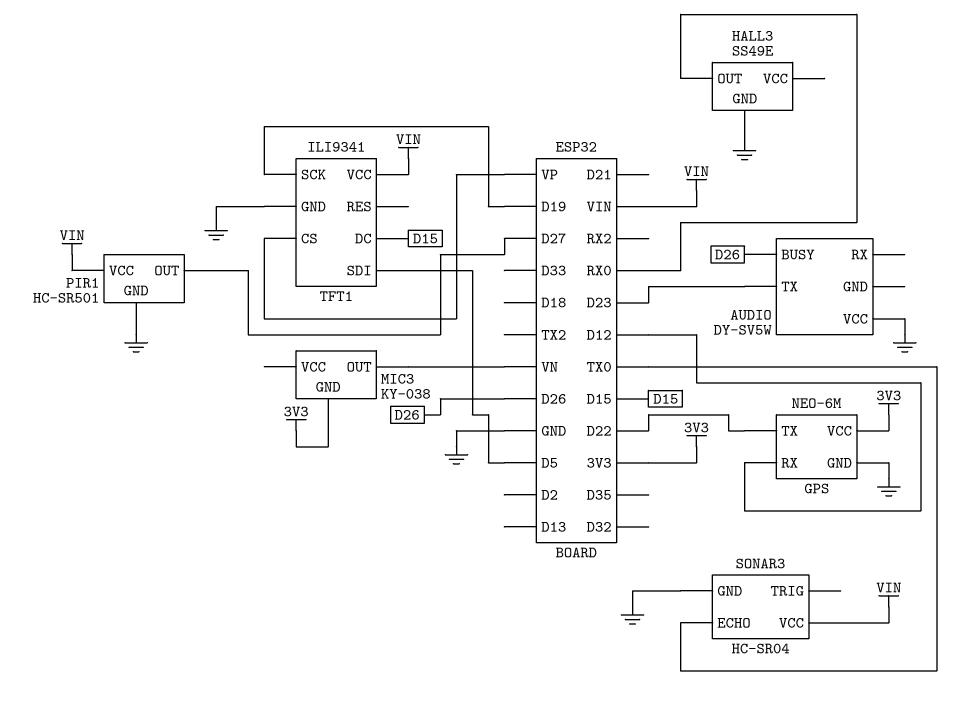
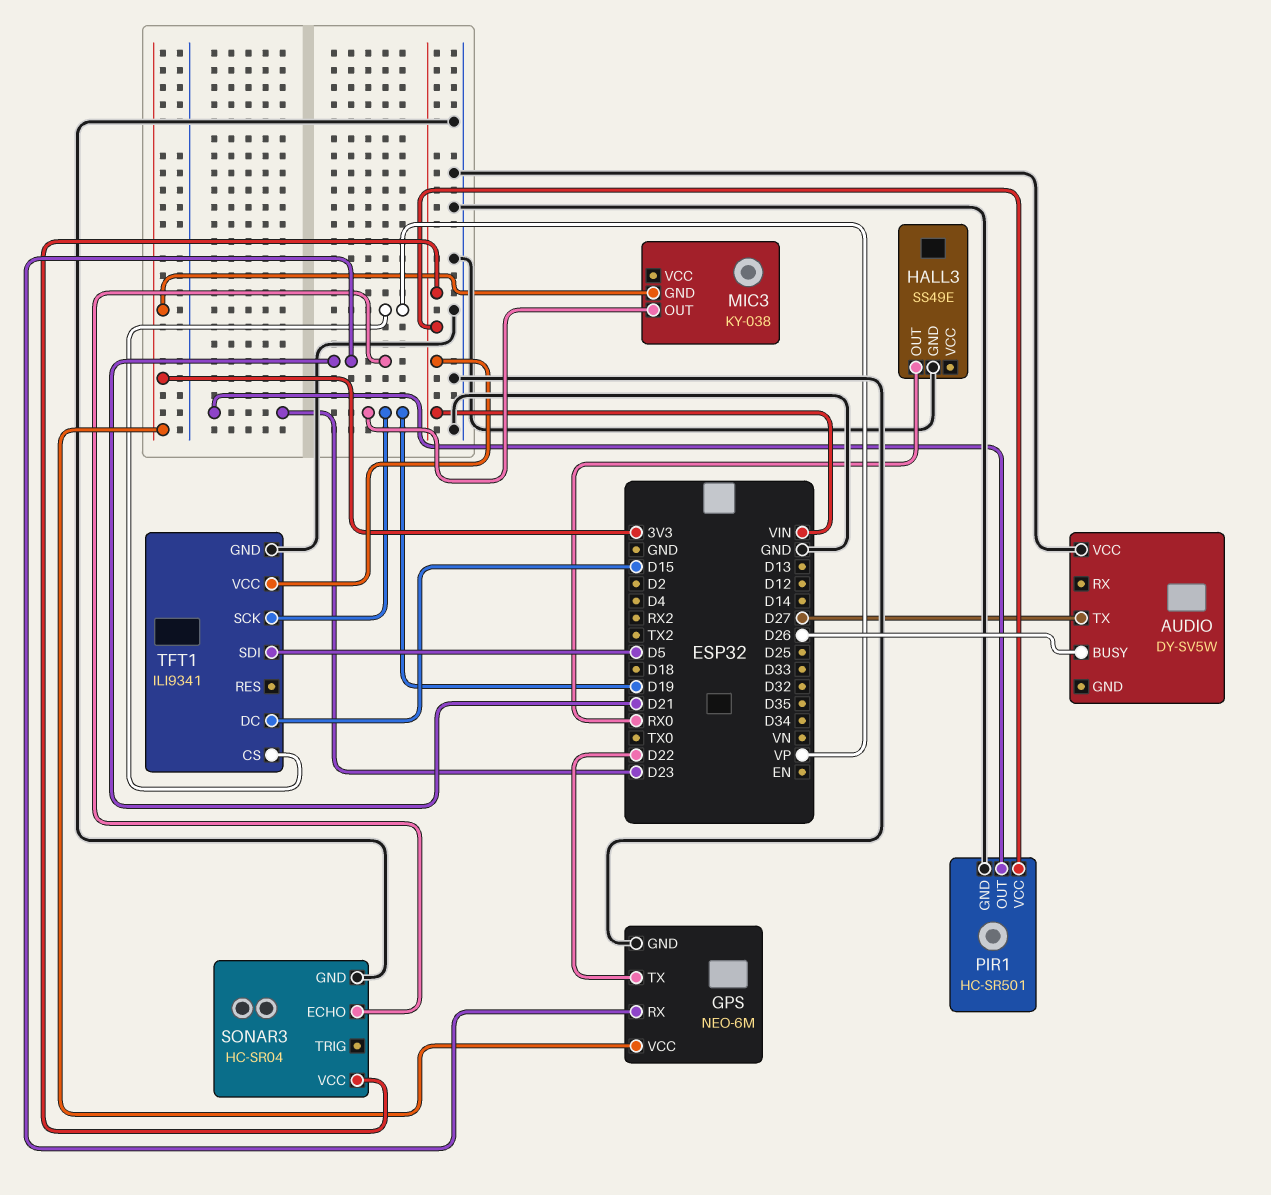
AUDIO pin TX: D23 -> D27
GPS pin RX: D12 -> D21
MIC3 pin OUT: VN -> D19
PIR1 pin OUT: D27 -> D23
SONAR3 pin ECHO: TX0 -> D21

